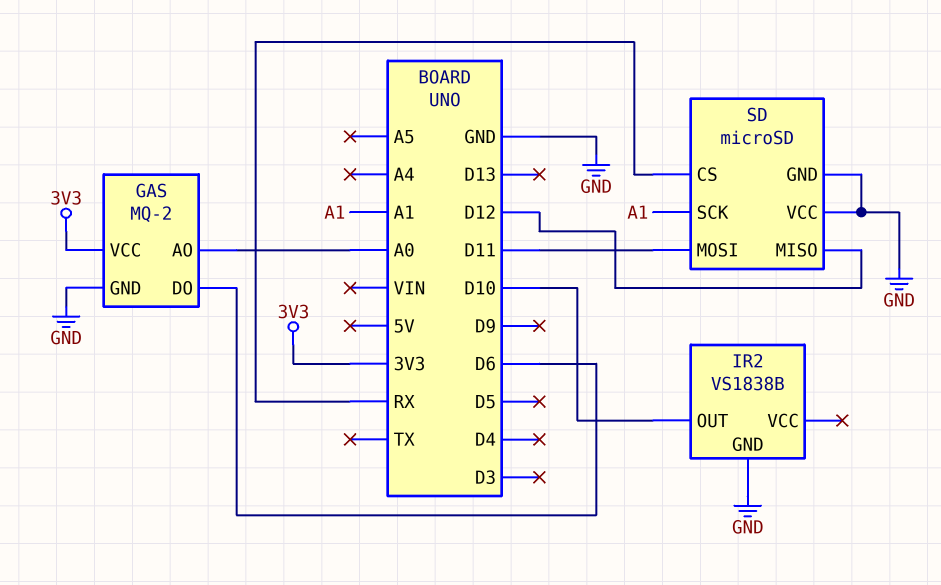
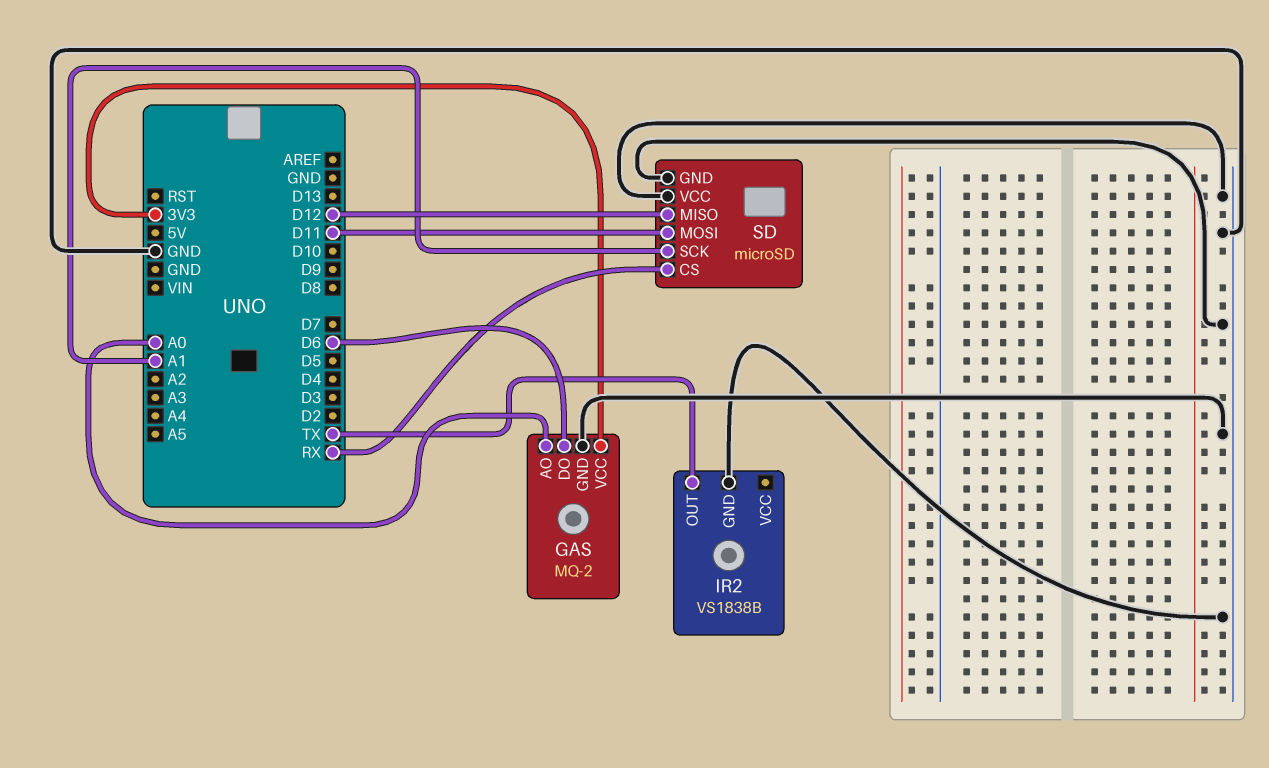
IR2 pin OUT: D10 -> TX

